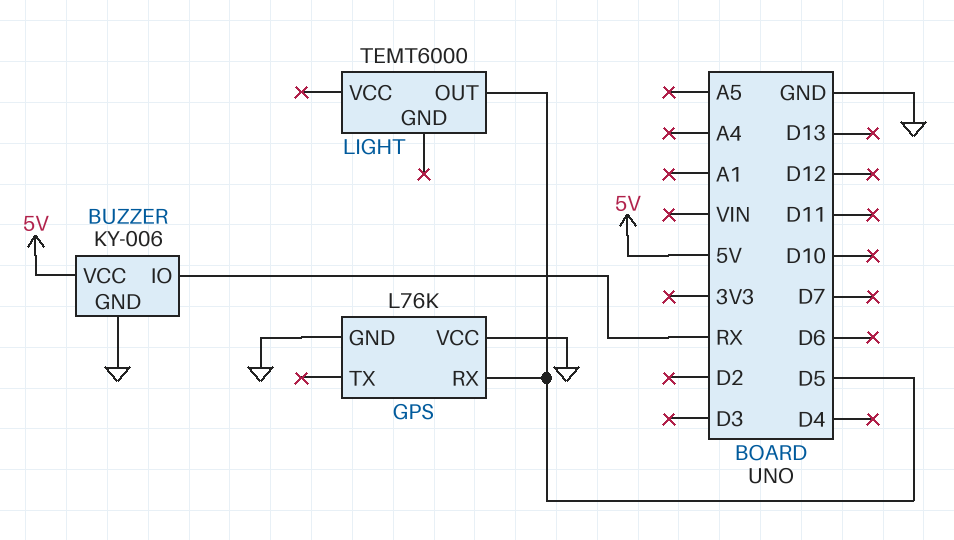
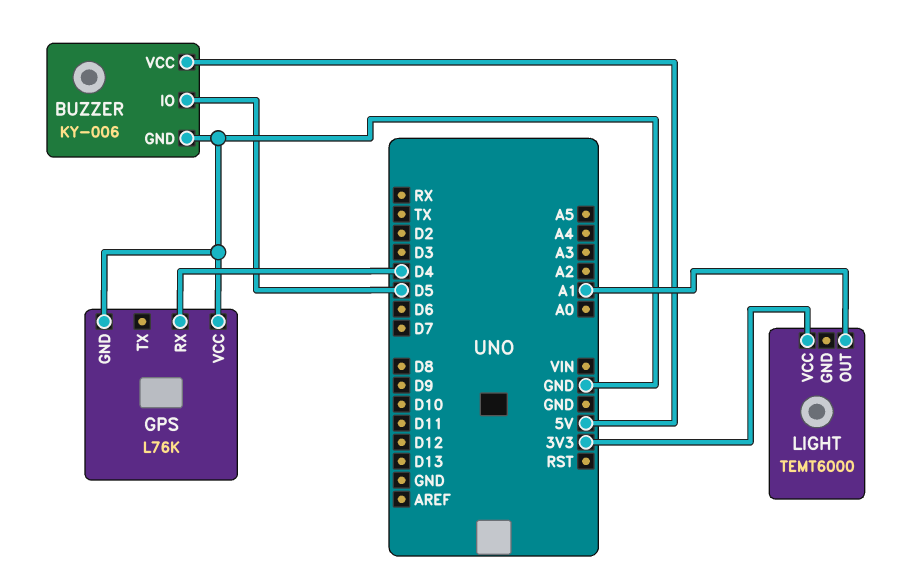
BUZZER pin IO: RX -> D5
GPS pin RX: D5 -> D4
LIGHT pin OUT: D5 -> A1
LIGHT pin VCC: none -> 3V3

